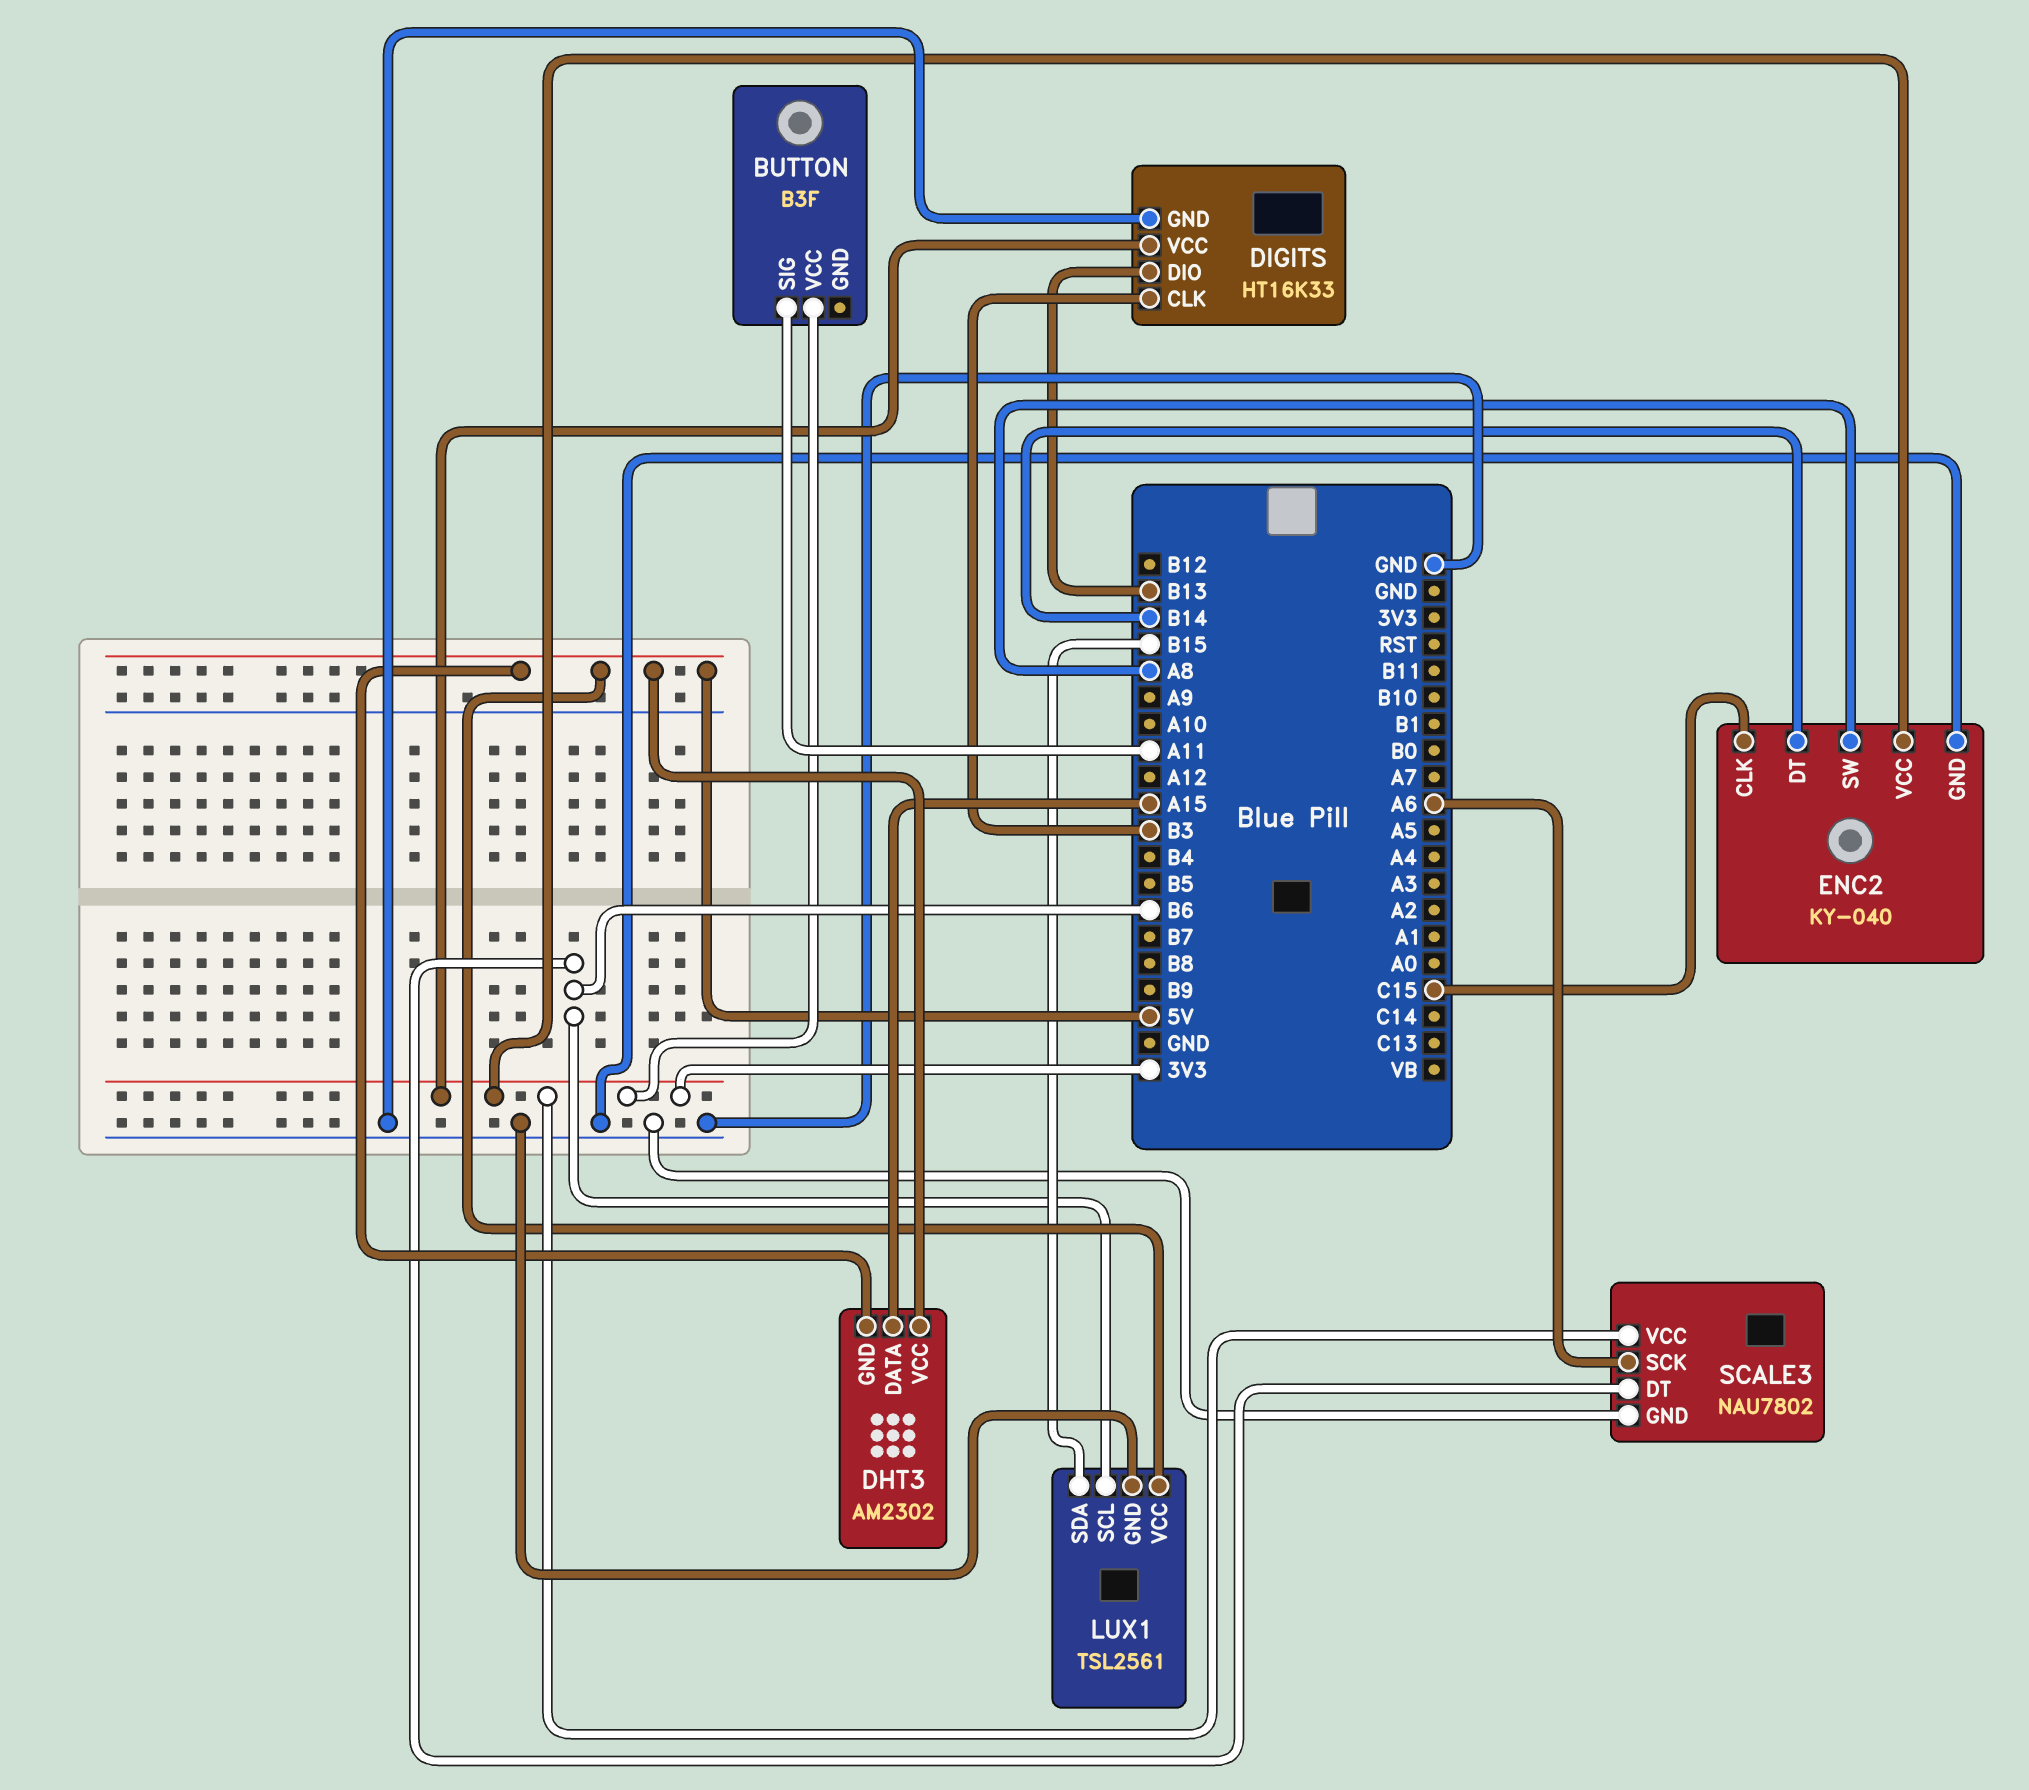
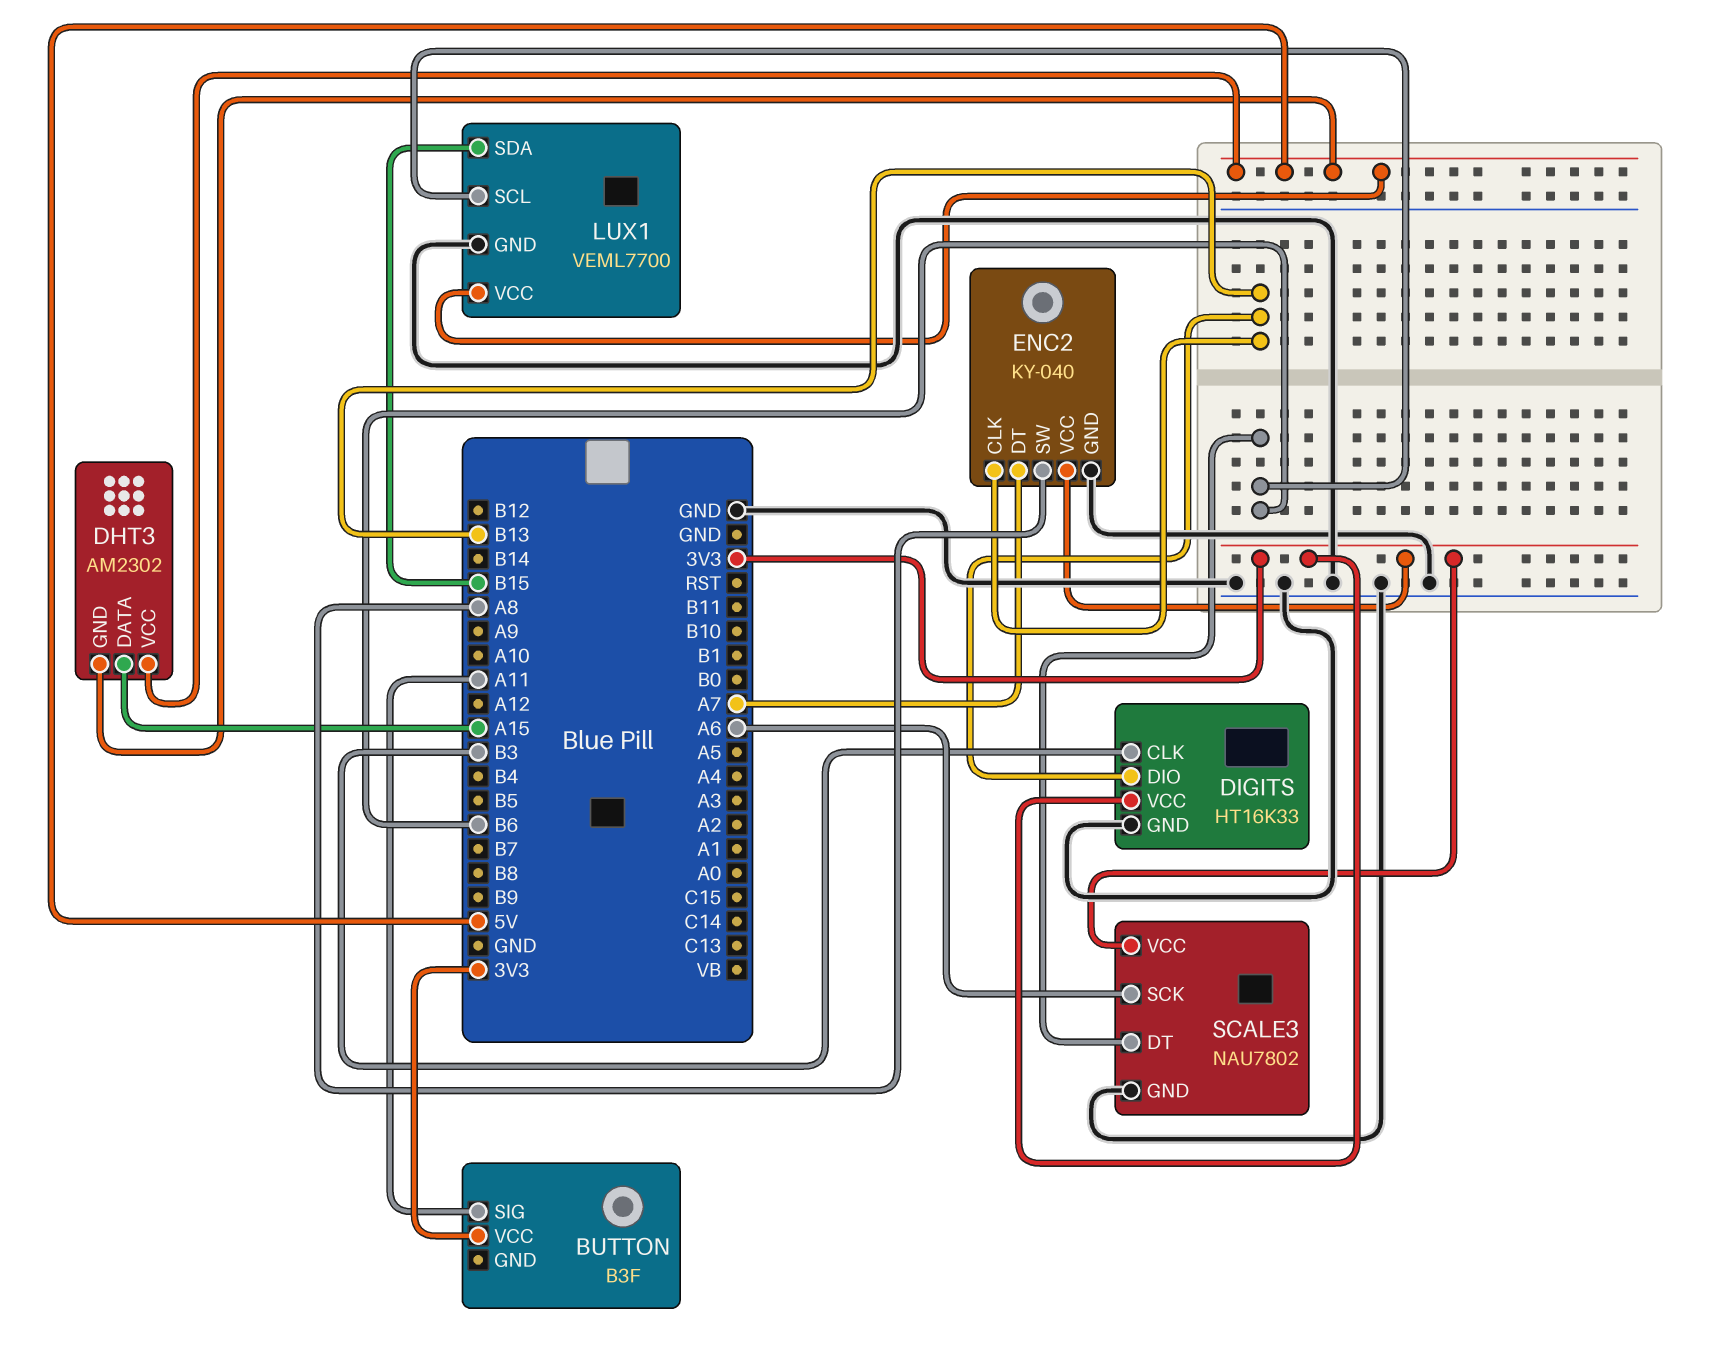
ENC2 pin CLK: C15 -> B13
ENC2 pin DT: B14 -> A7
LUX1: TSL2561 -> VEML7700

